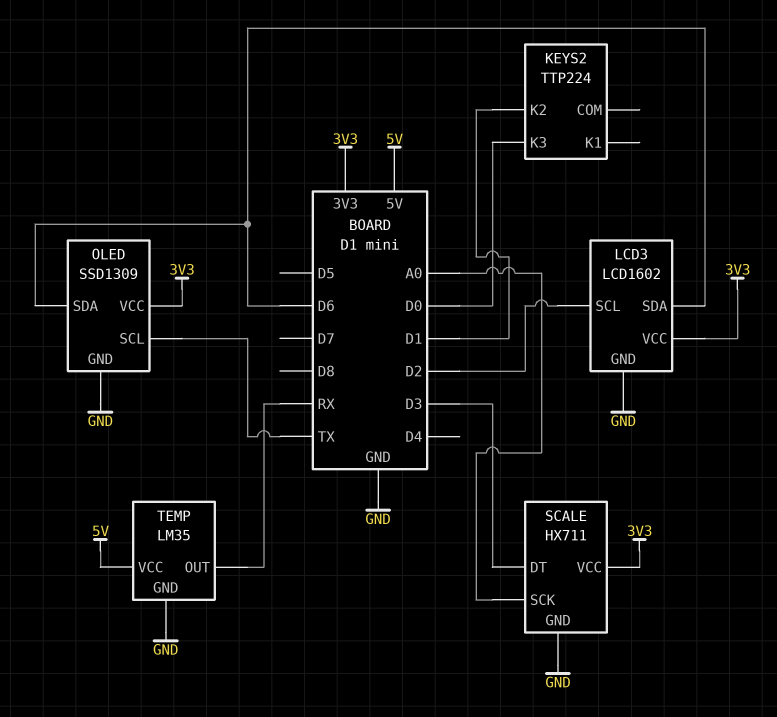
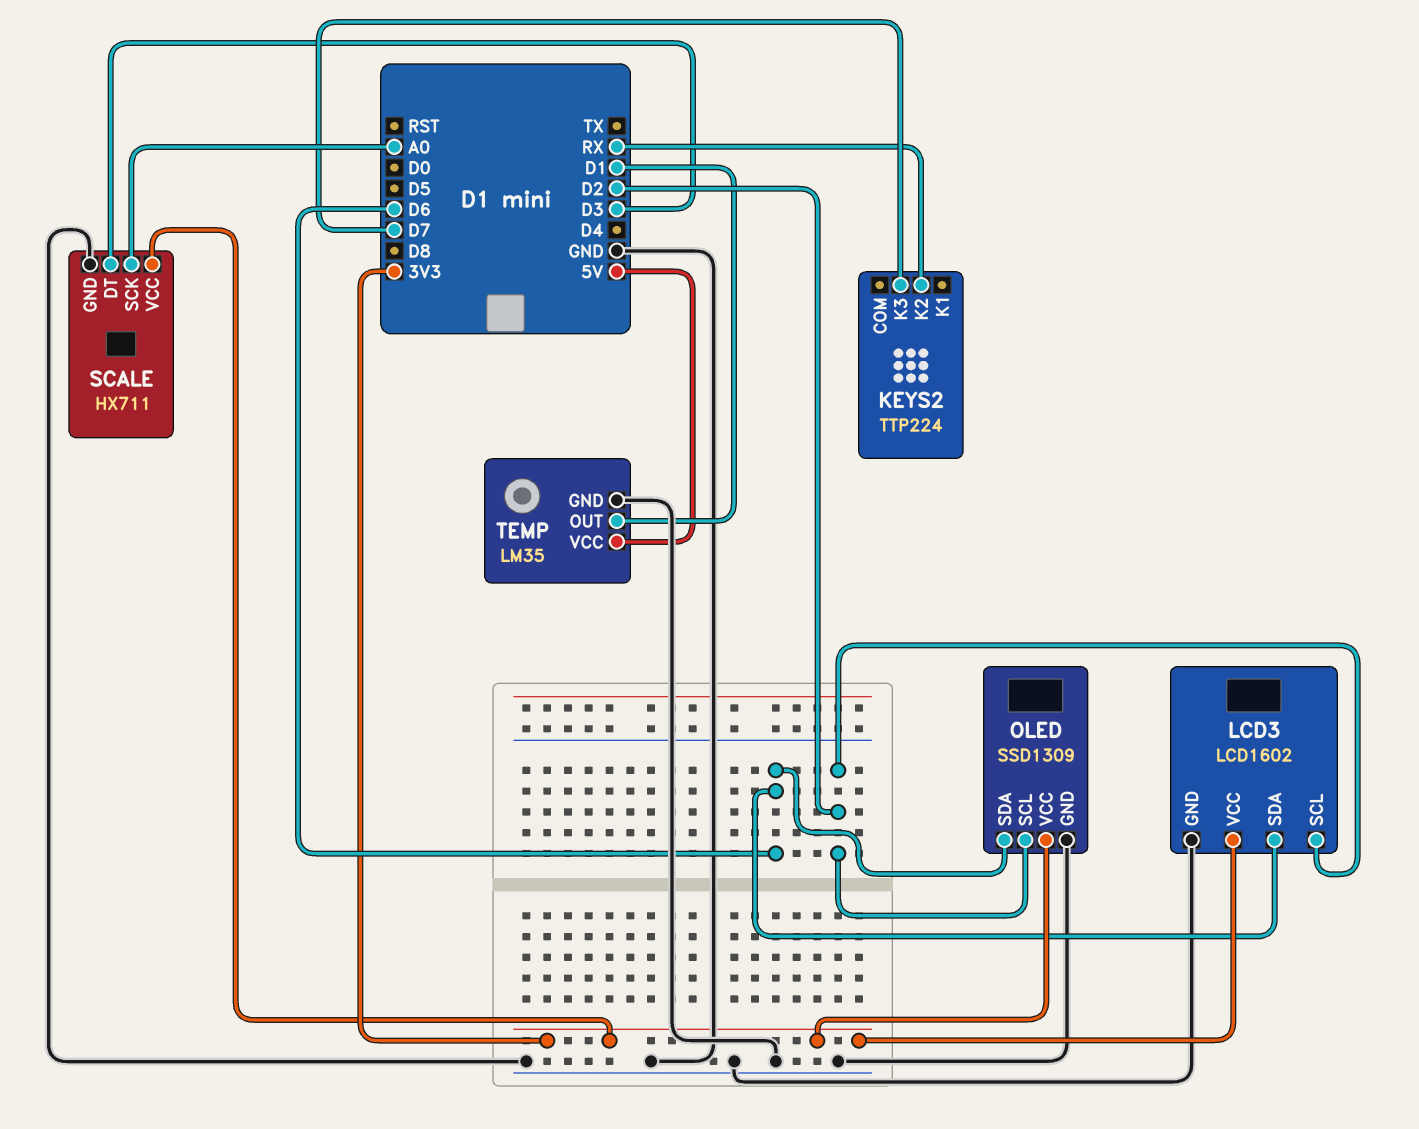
KEYS2 pin K2: D1 -> RX
KEYS2 pin K3: D0 -> D7
OLED pin SCL: TX -> D2
TEMP pin OUT: RX -> D1

